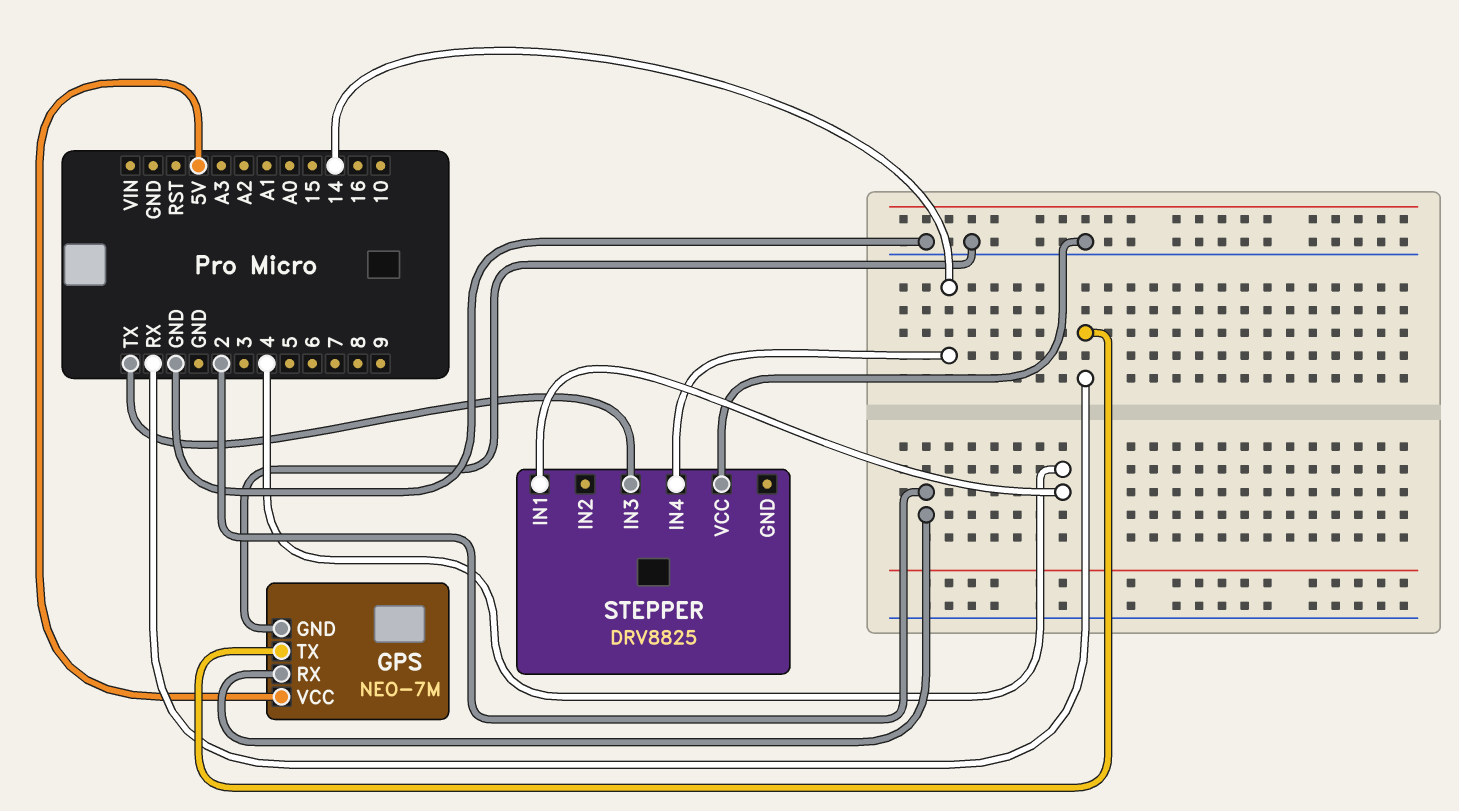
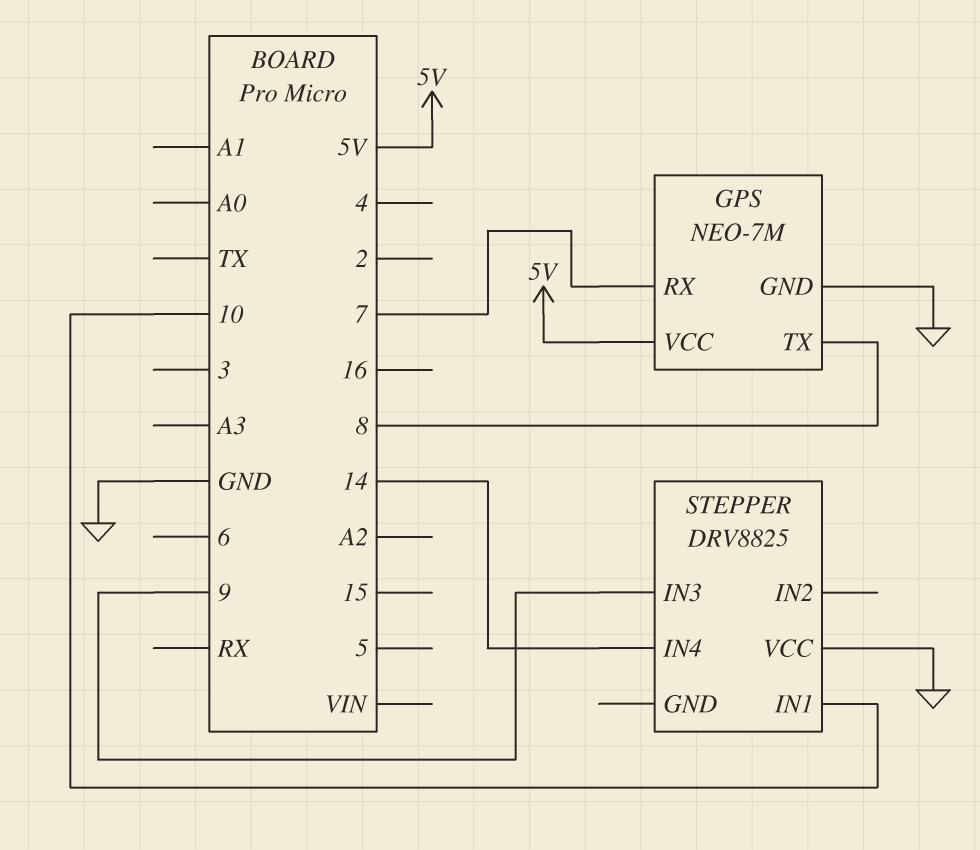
GPS pin RX: 2 -> 7
GPS pin TX: RX -> 8
STEPPER pin IN1: 4 -> 10
STEPPER pin IN3: TX -> 9

